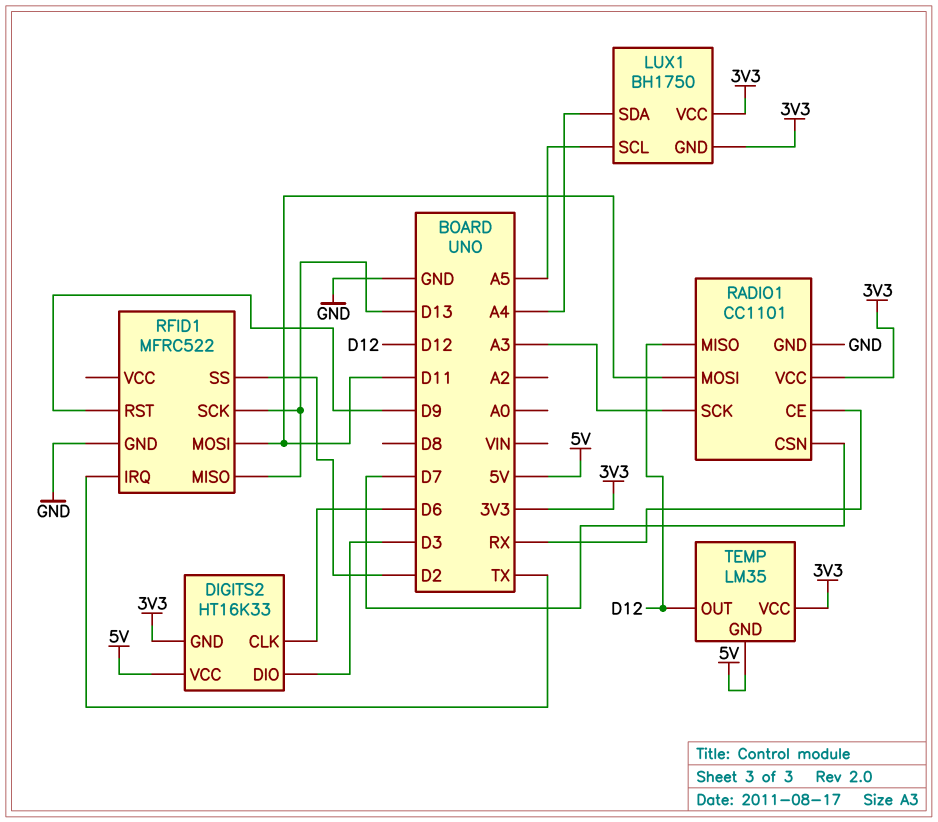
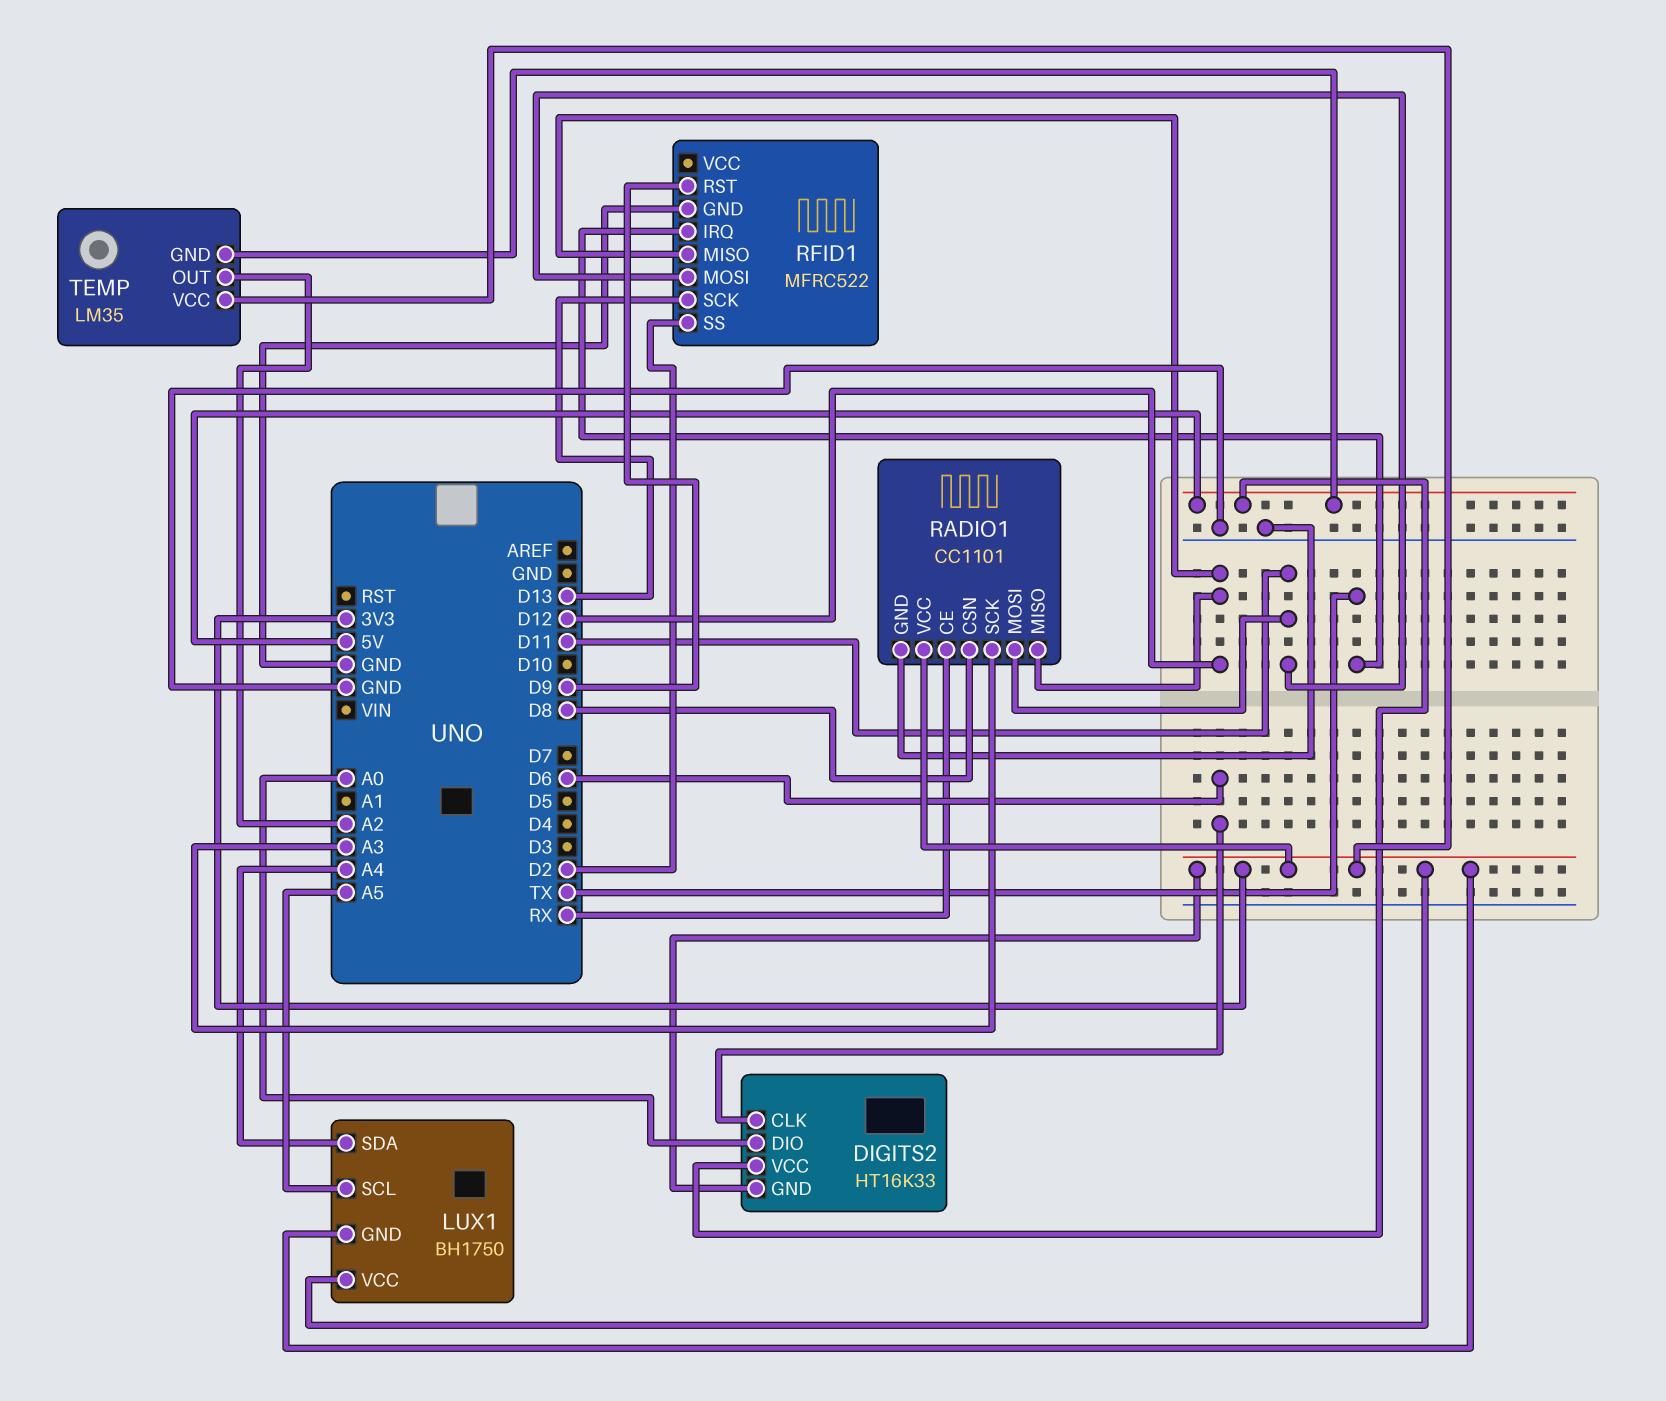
DIGITS2 pin DIO: D3 -> A0
RADIO1 pin CSN: D7 -> D8
RFID1 pin MISO: D13 -> D12
TEMP pin OUT: D12 -> A2

